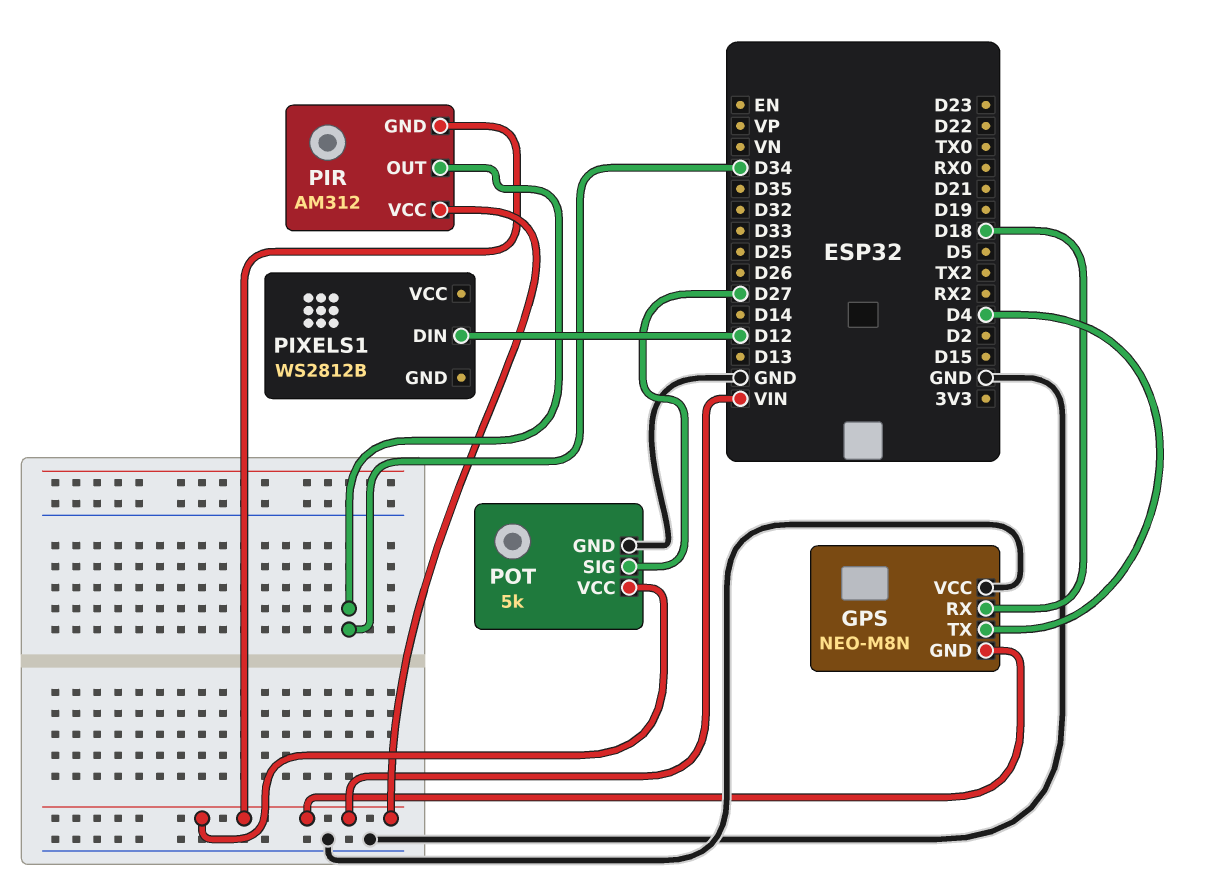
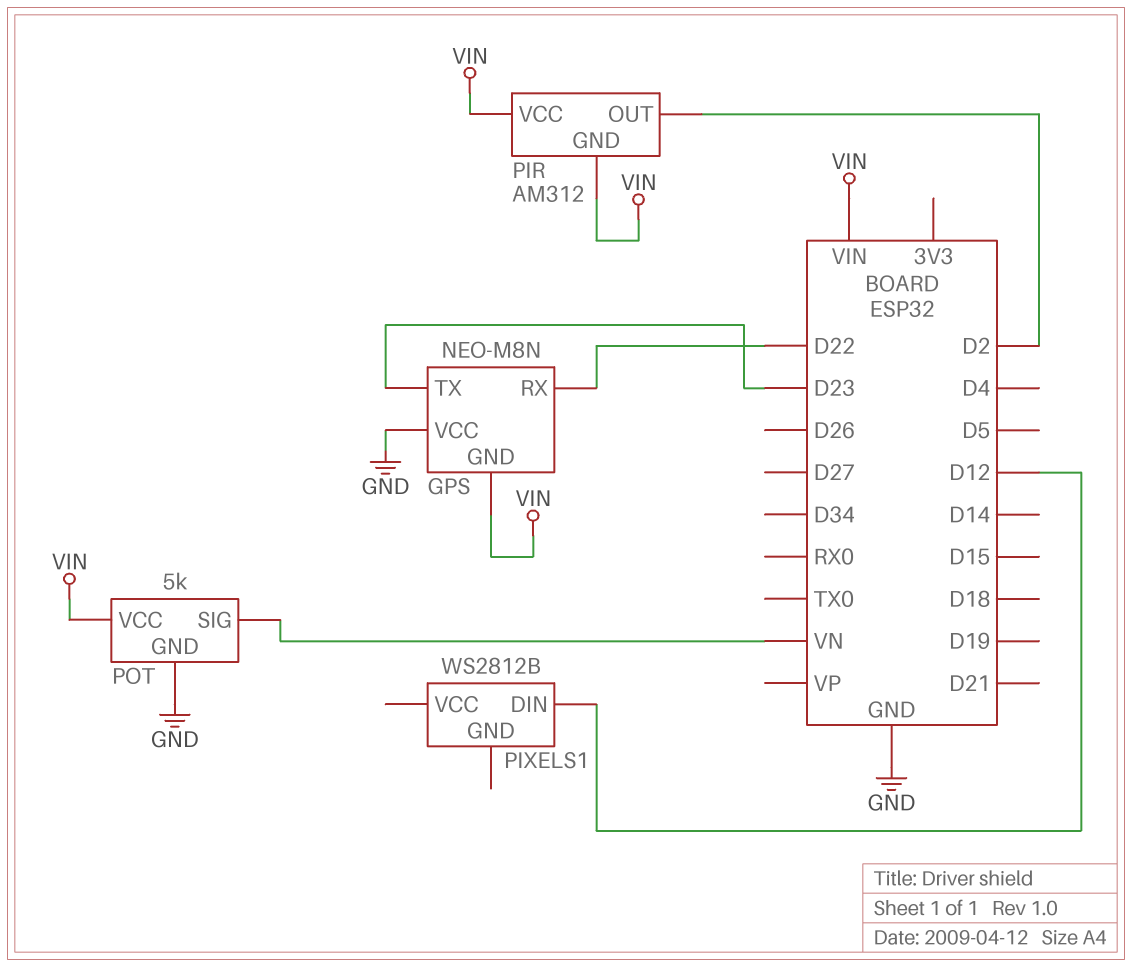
GPS pin RX: D18 -> D22
GPS pin TX: D4 -> D23
PIR pin OUT: D34 -> D2
POT pin SIG: D27 -> VN

